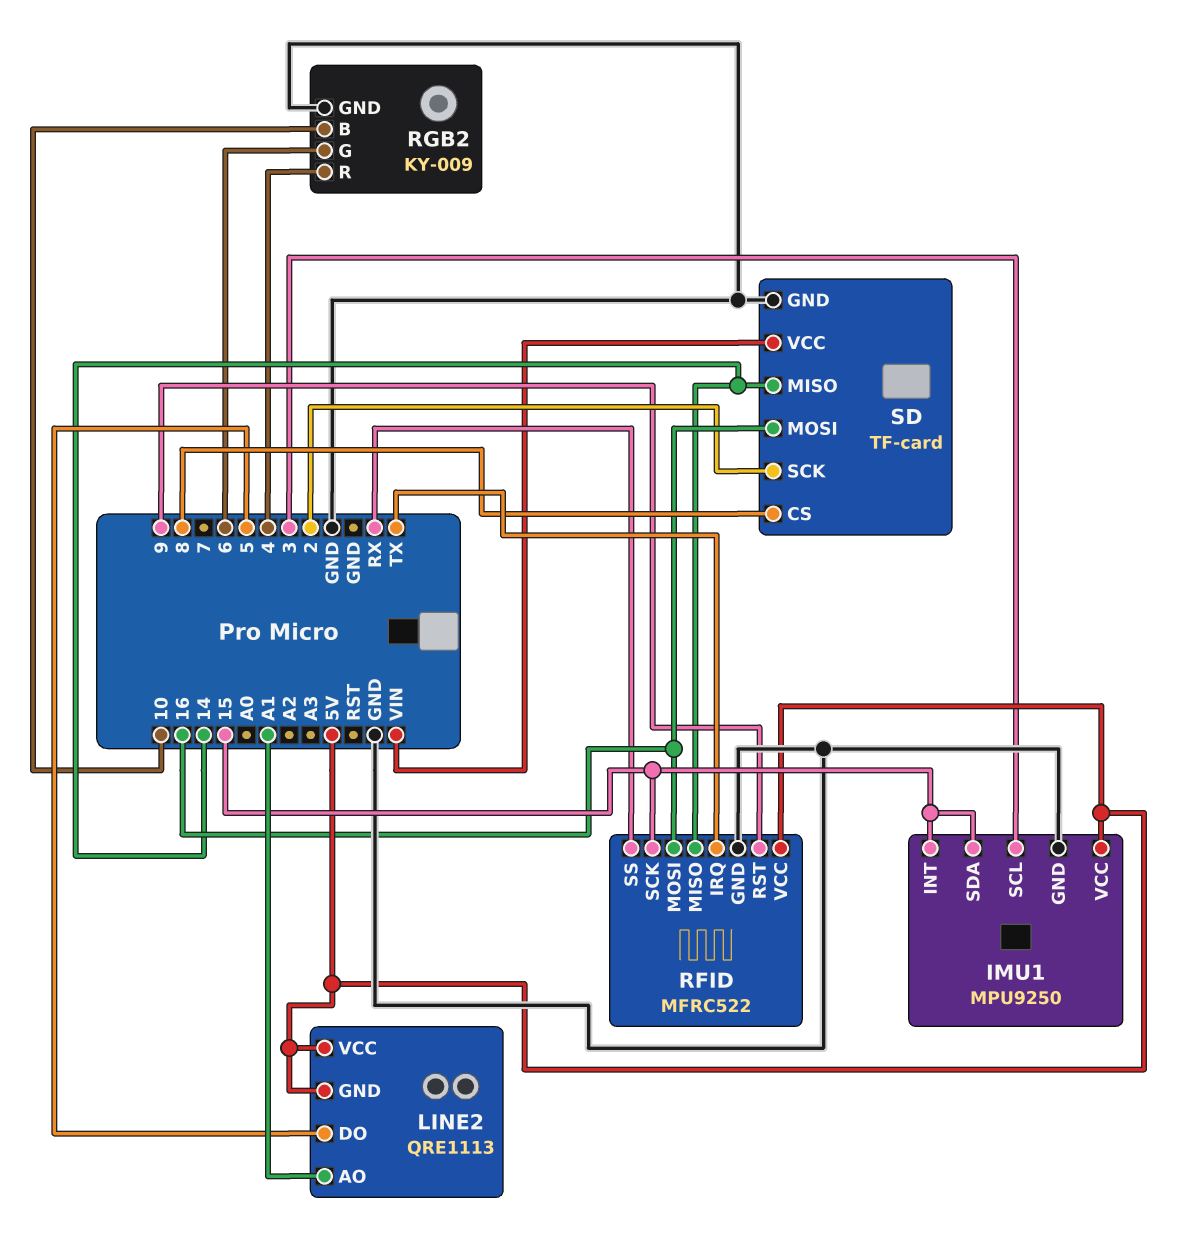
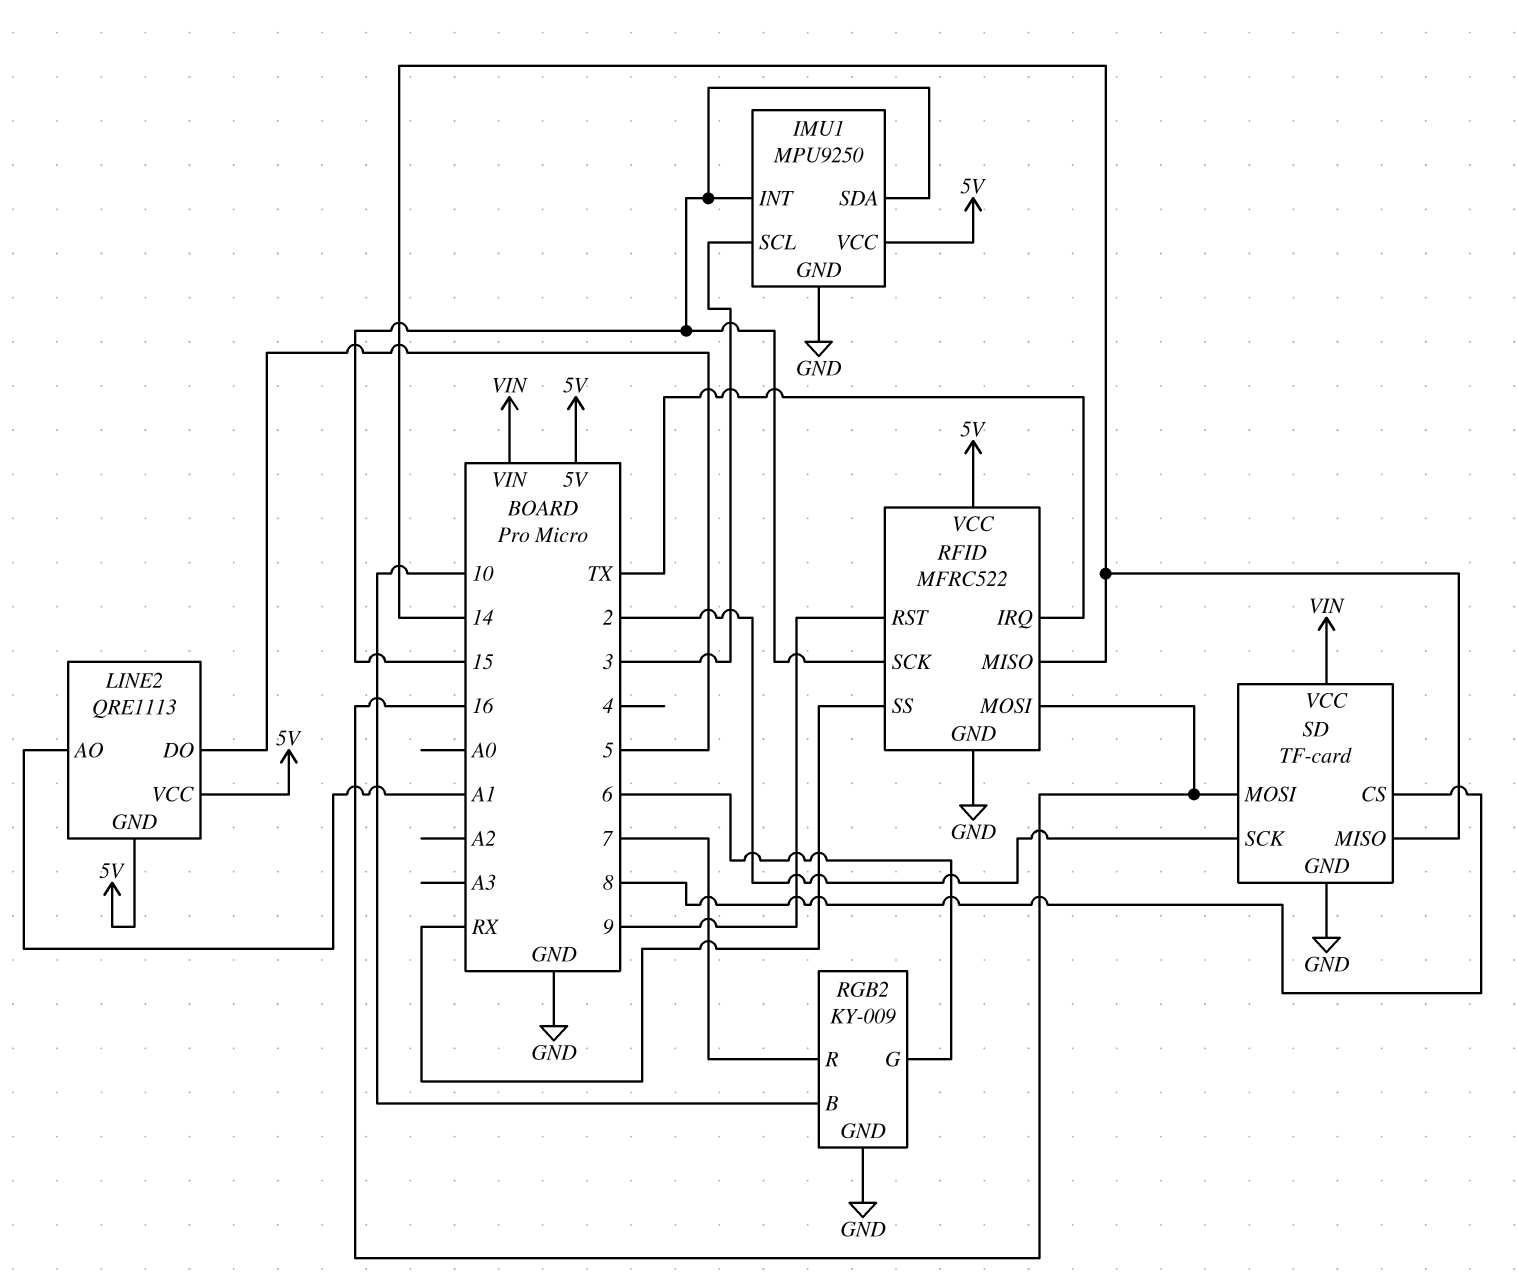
RGB2 pin R: 4 -> 7

